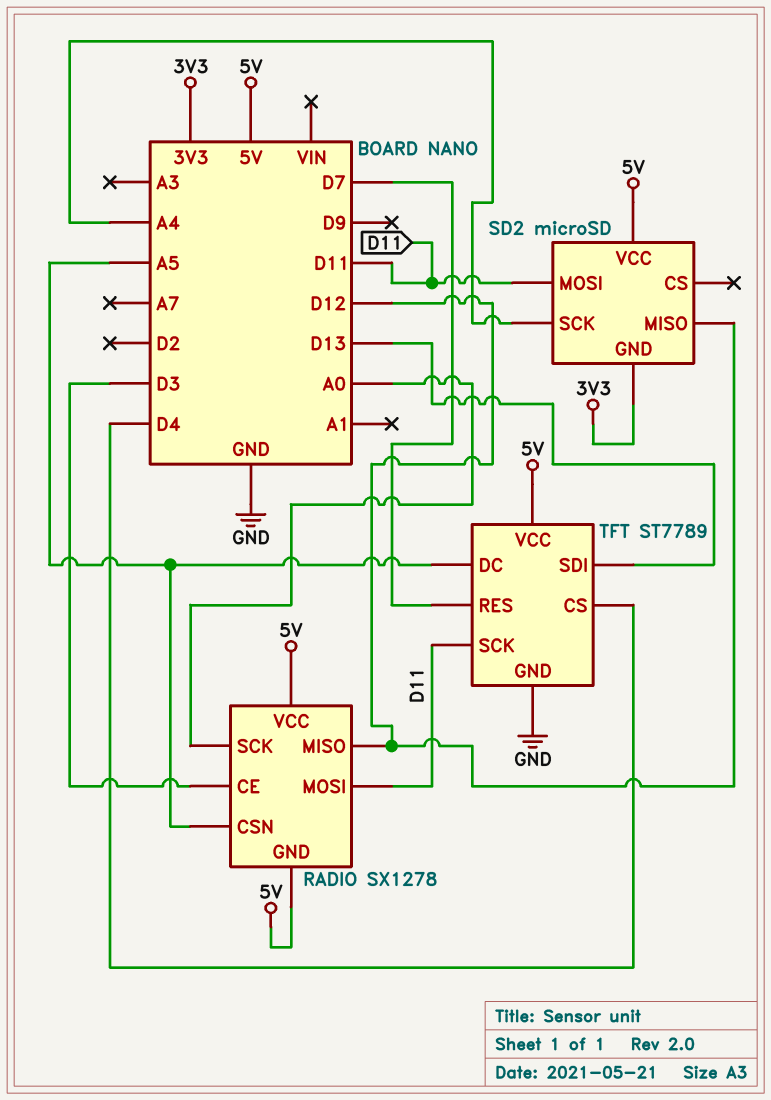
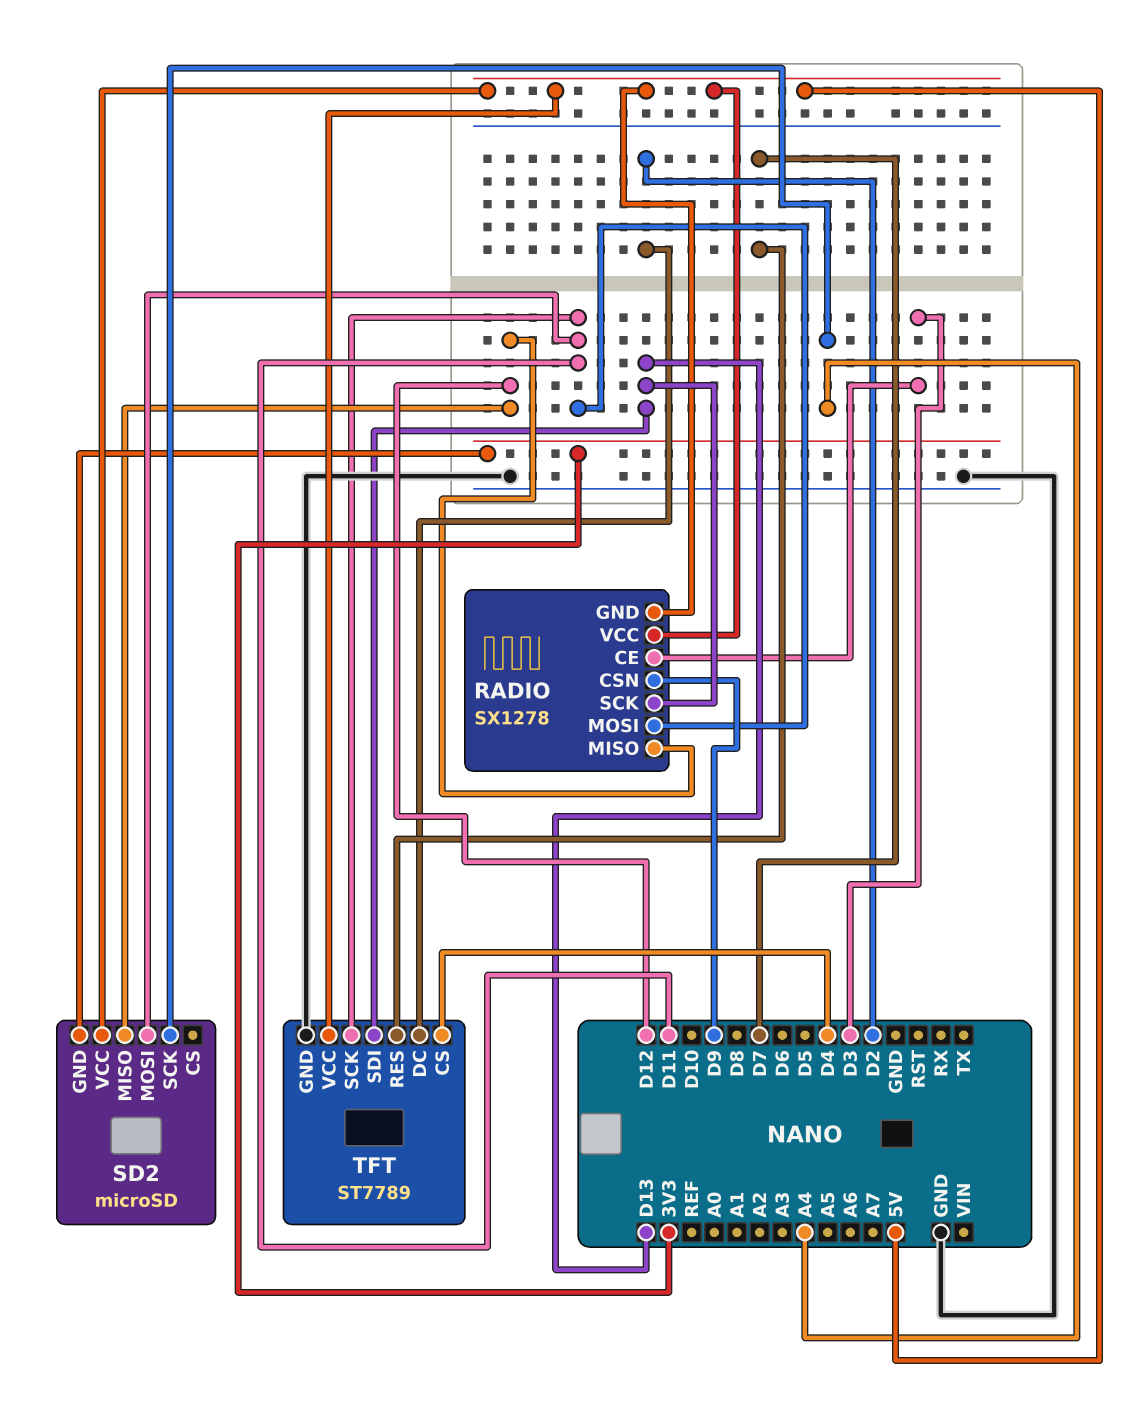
RADIO pin CSN: A5 -> D9
RADIO pin SCK: A0 -> D13
TFT pin DC: A5 -> D2

